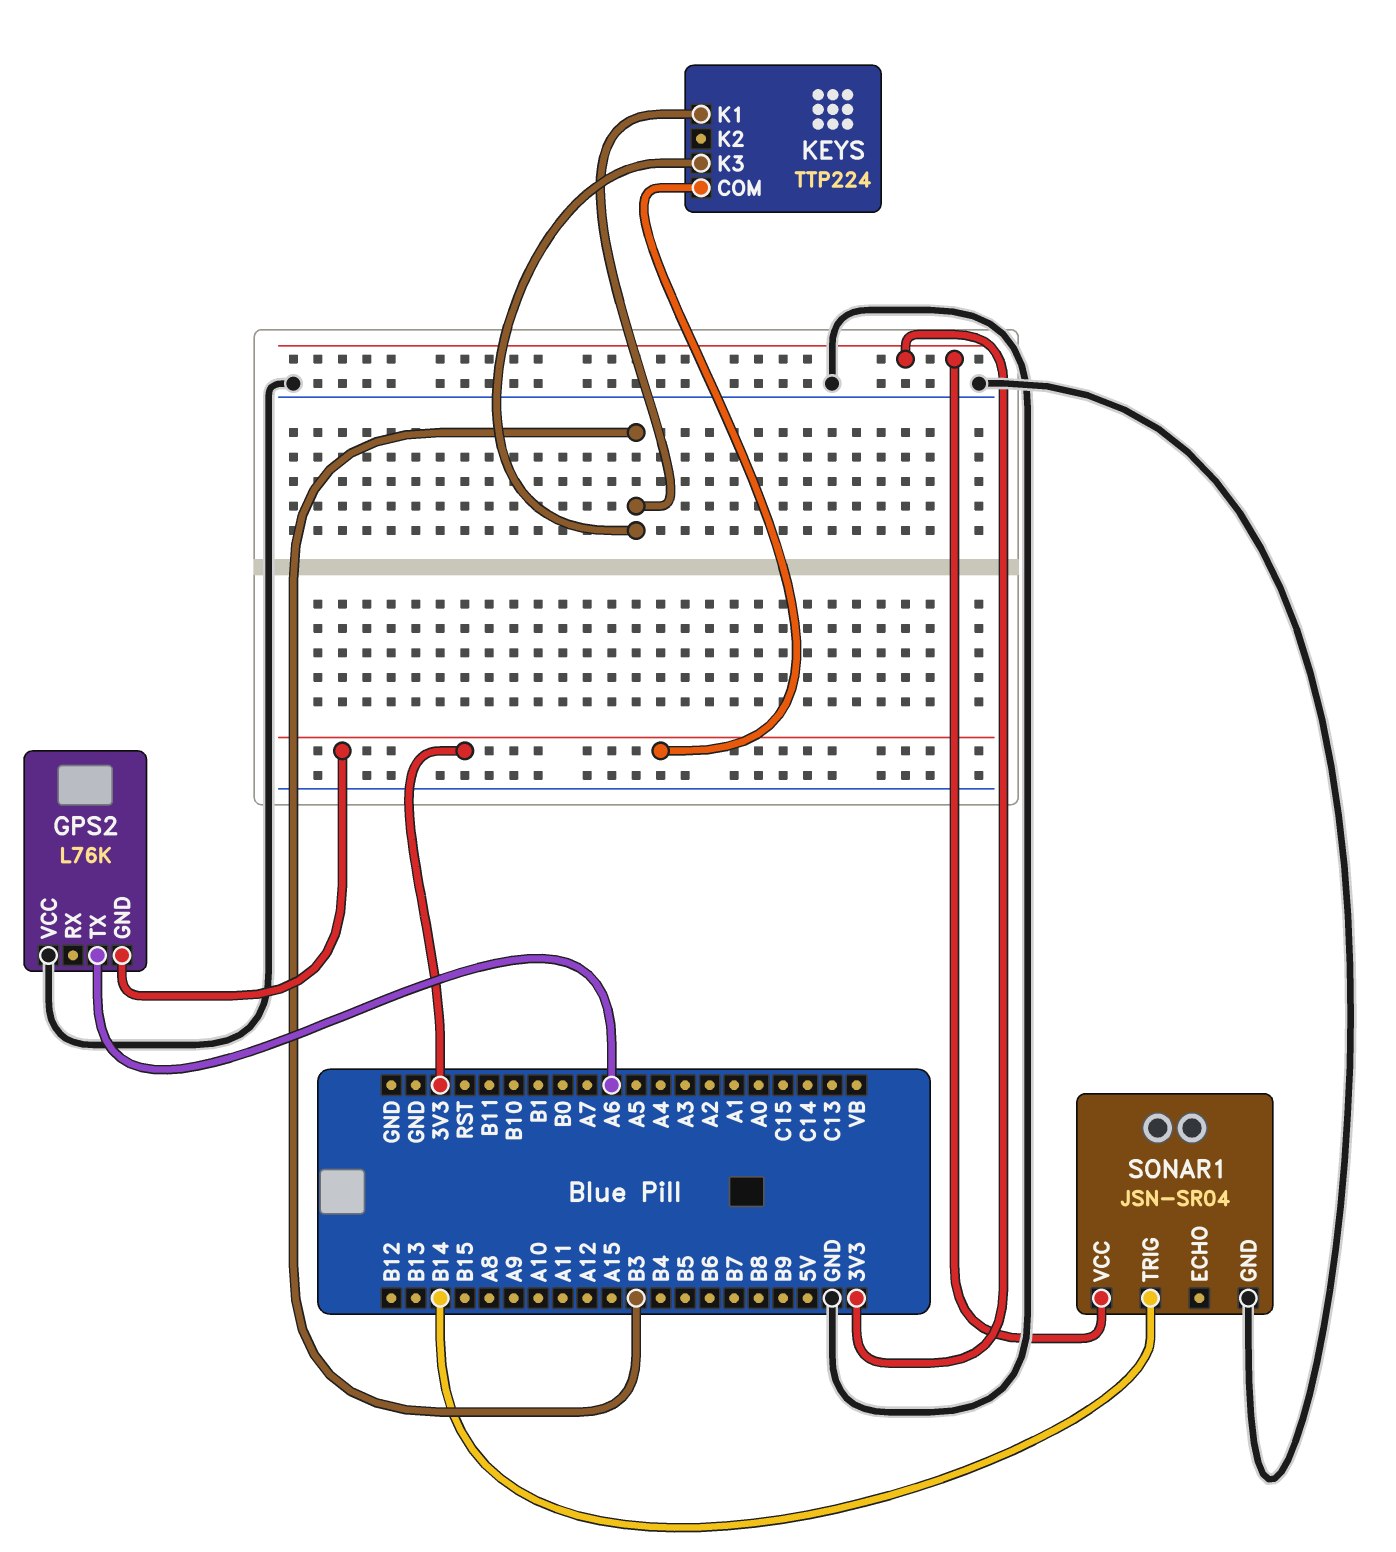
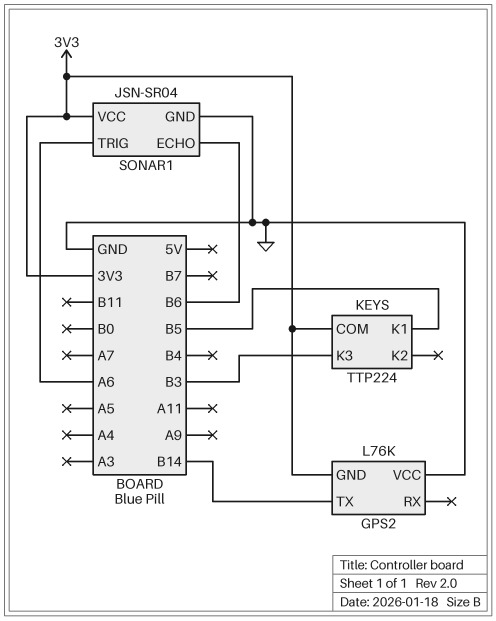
GPS2 pin TX: A6 -> B14
KEYS pin K1: B3 -> B5
SONAR1 pin ECHO: none -> B6
SONAR1 pin TRIG: B14 -> A6

